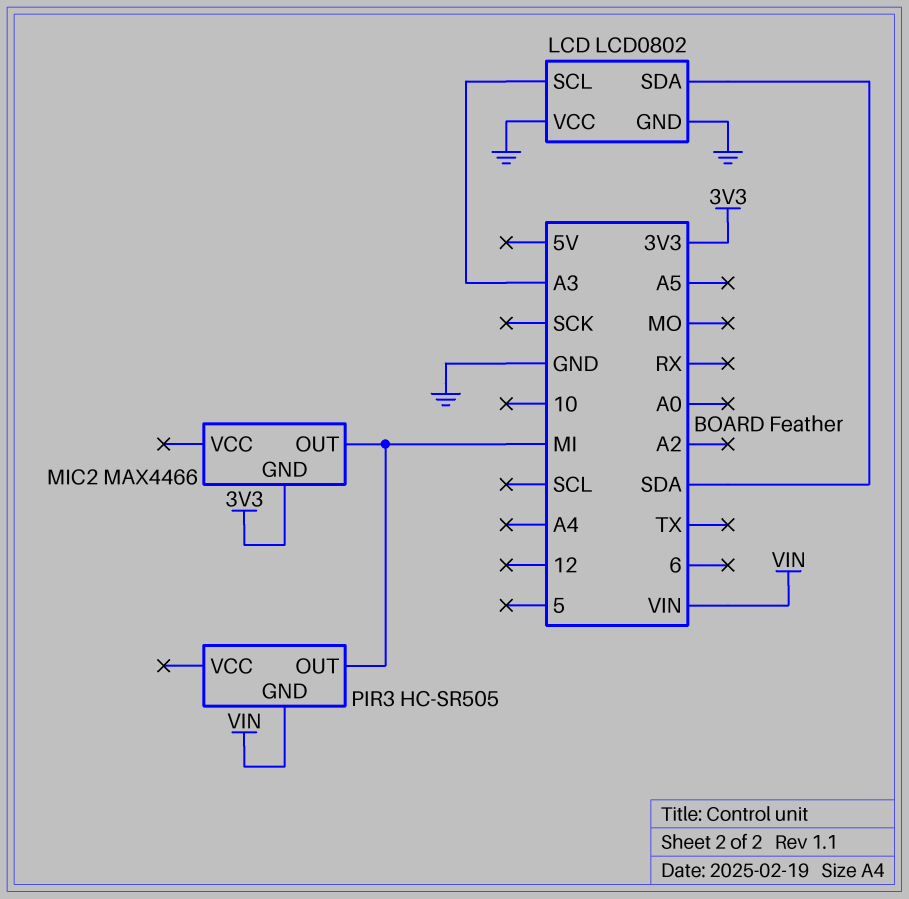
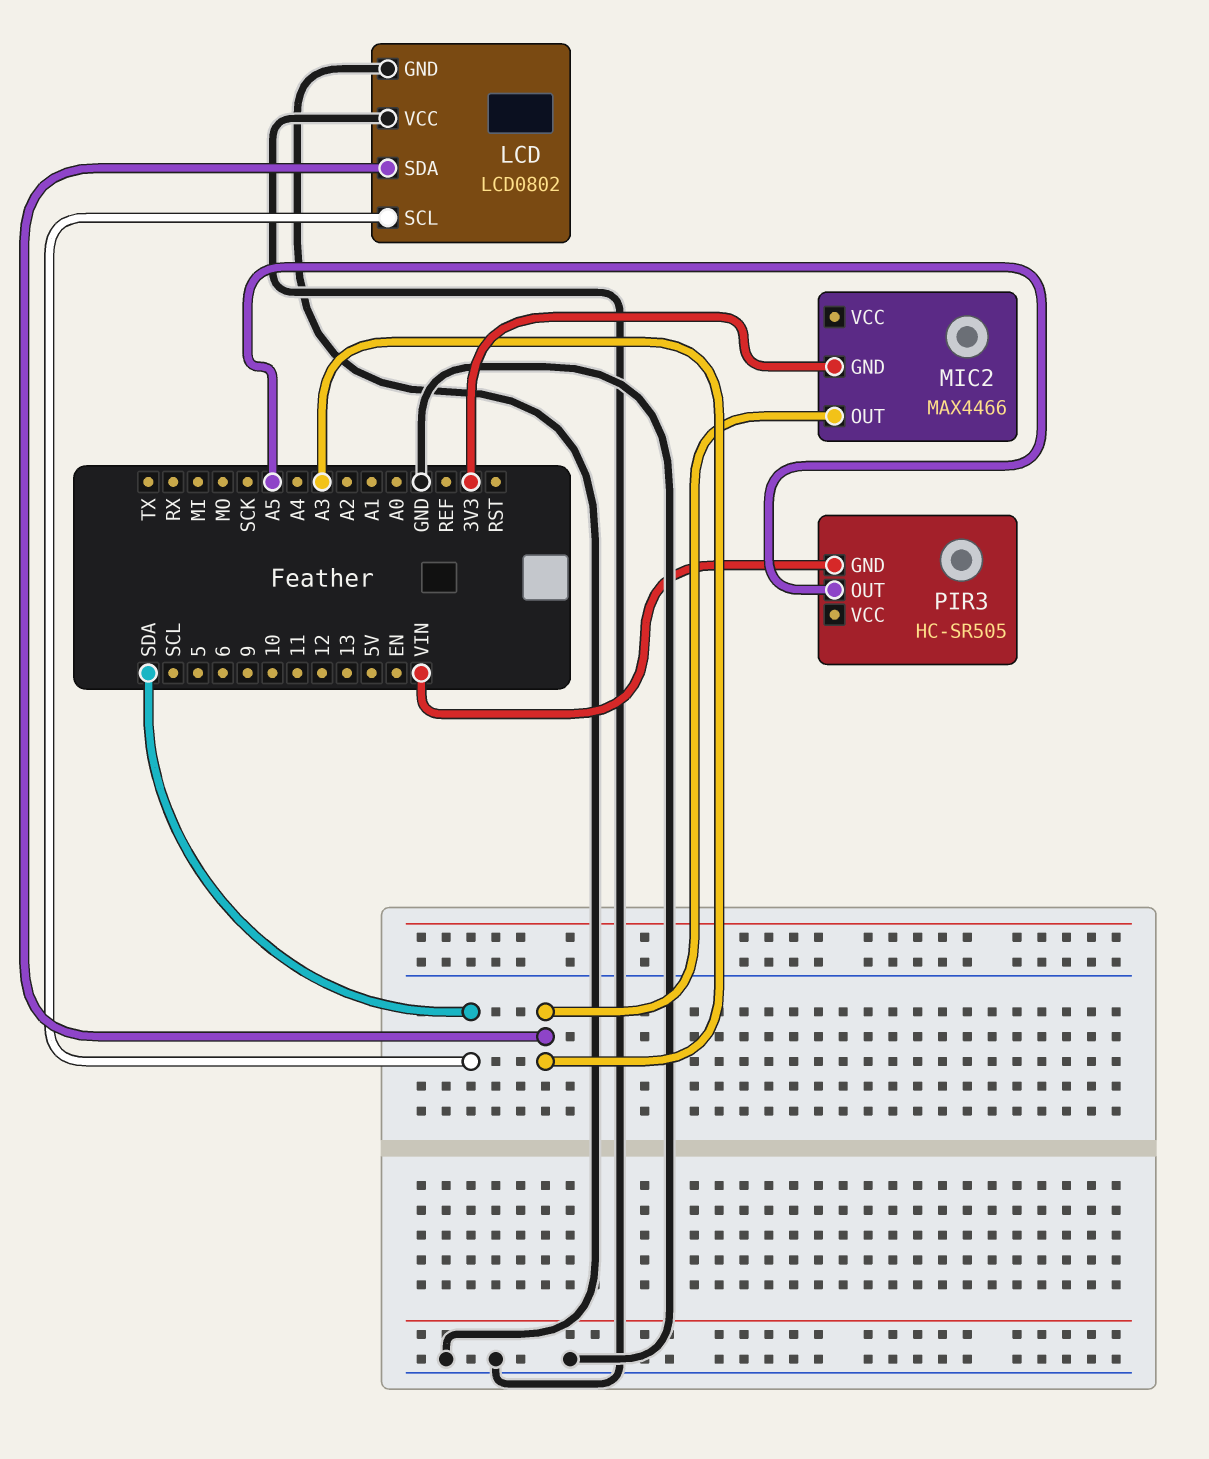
LCD pin SCL: A3 -> SDA
LCD pin SDA: SDA -> A3
MIC2 pin OUT: MI -> A3
PIR3 pin OUT: MI -> A5

